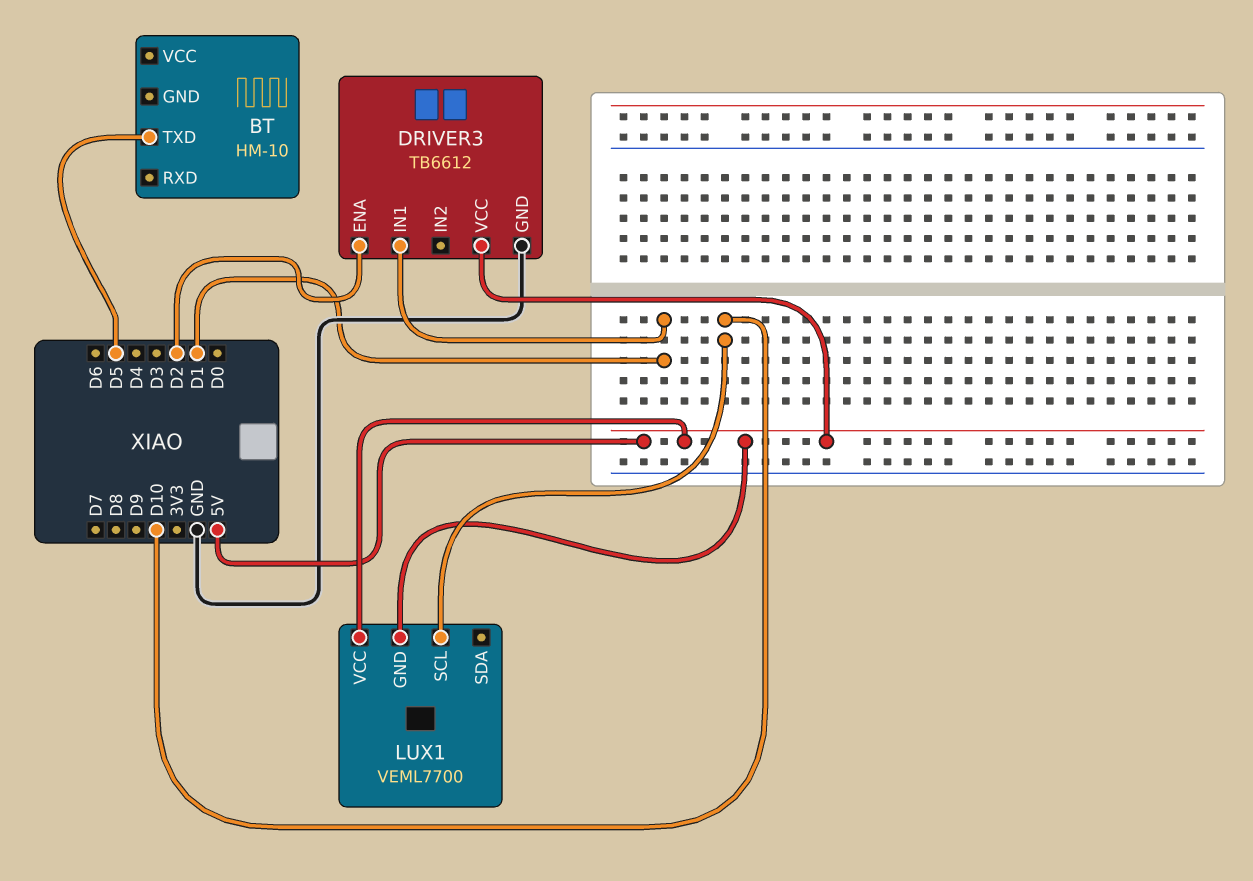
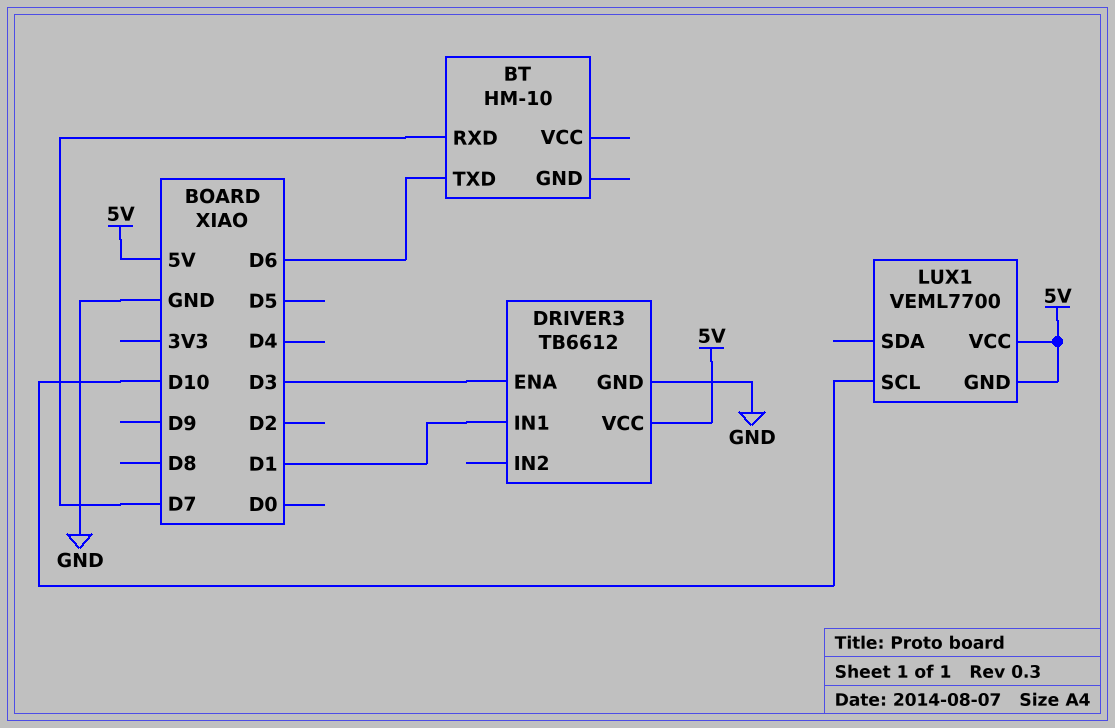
BT pin RXD: none -> D7
BT pin TXD: D5 -> D6
DRIVER3 pin ENA: D2 -> D3

